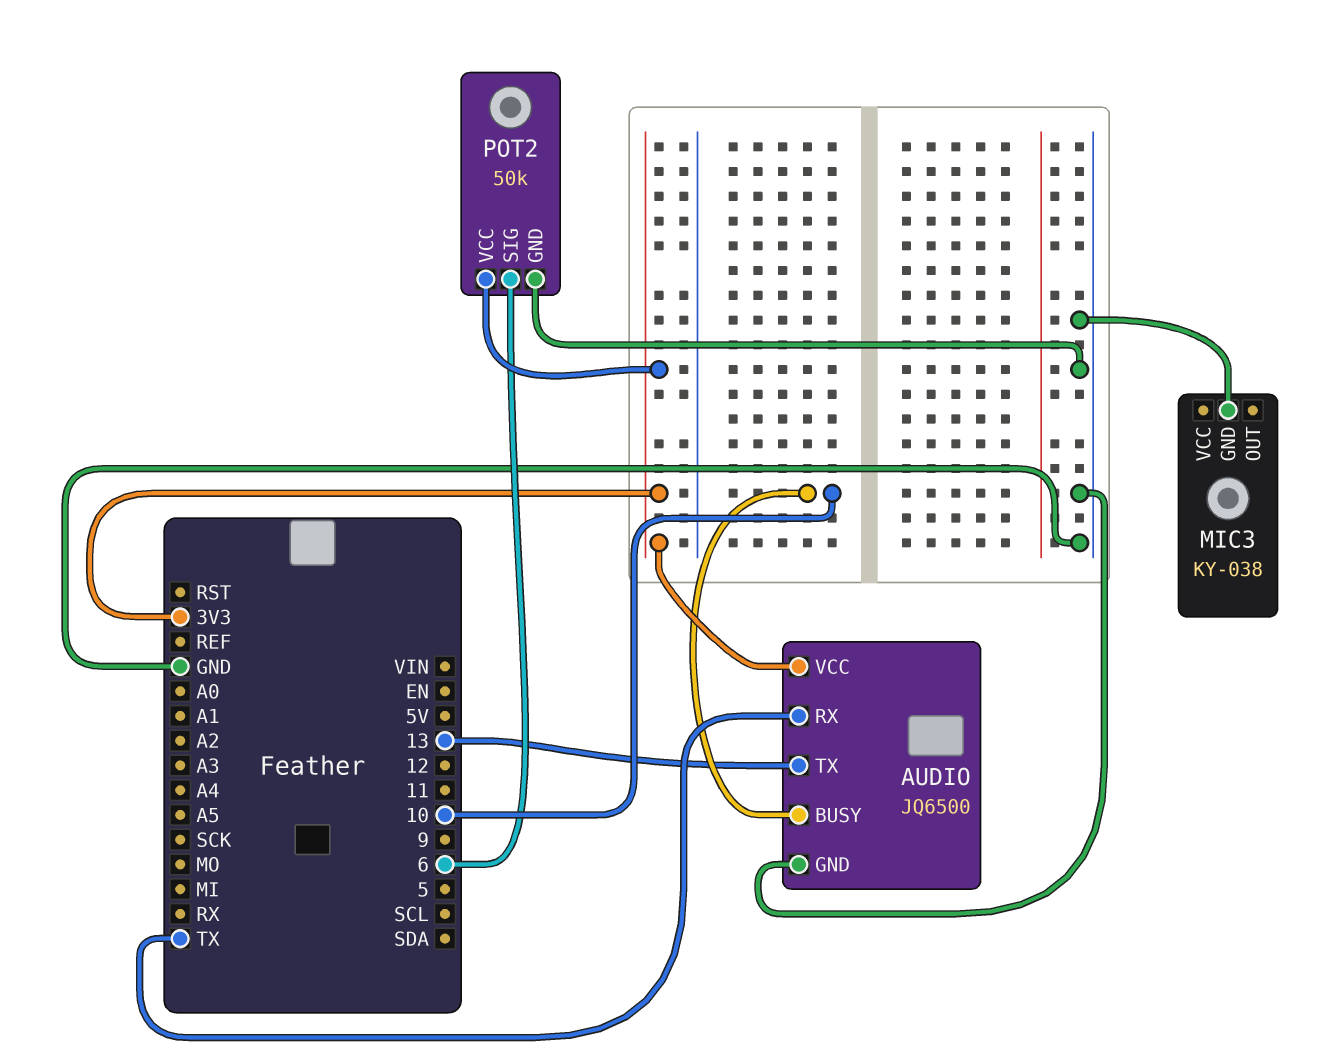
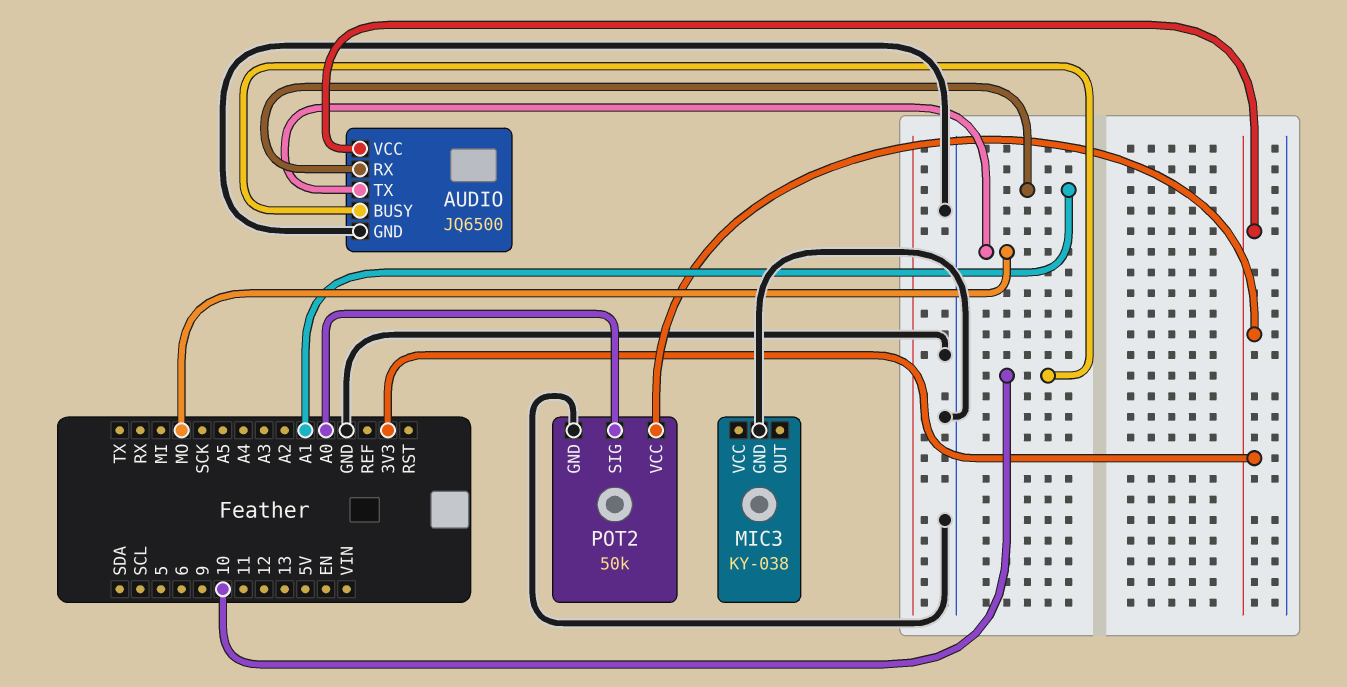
AUDIO pin RX: TX -> A1
AUDIO pin TX: 13 -> MO
POT2 pin SIG: 6 -> A0

